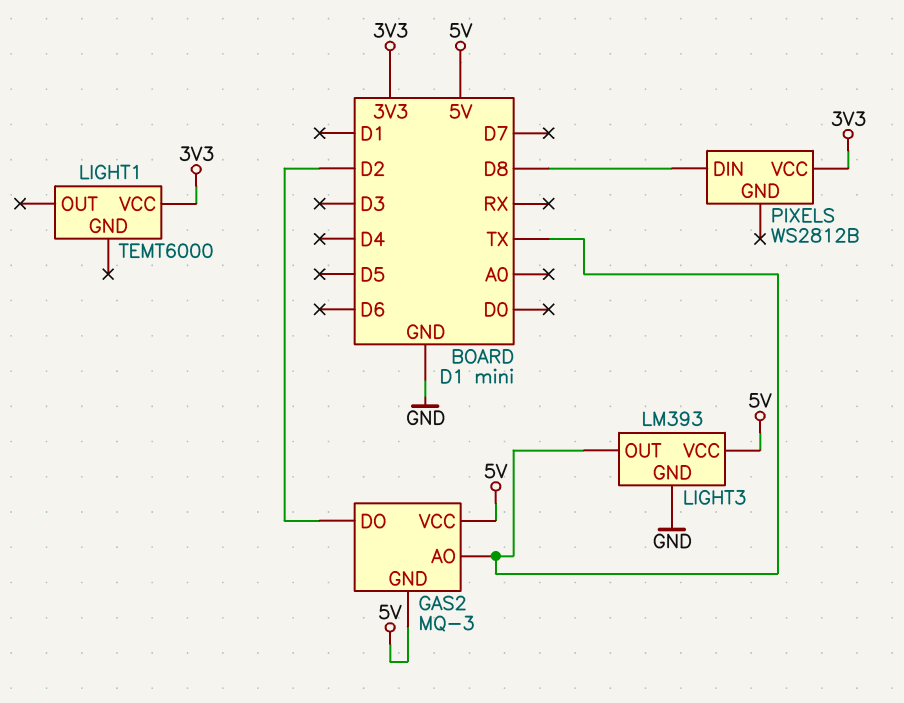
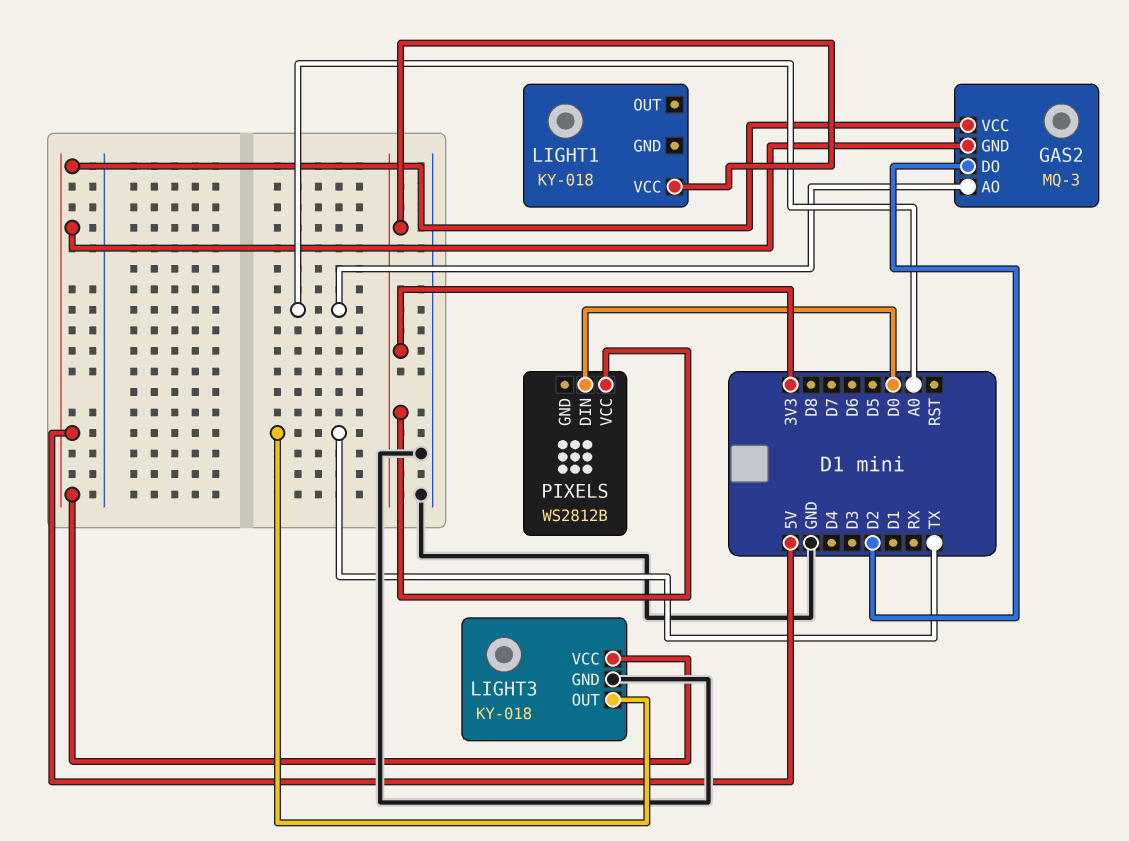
GAS2 pin AO: TX -> A0
LIGHT1: TEMT6000 -> KY-018
LIGHT3: LM393 -> KY-018
PIXELS pin DIN: D8 -> D0

